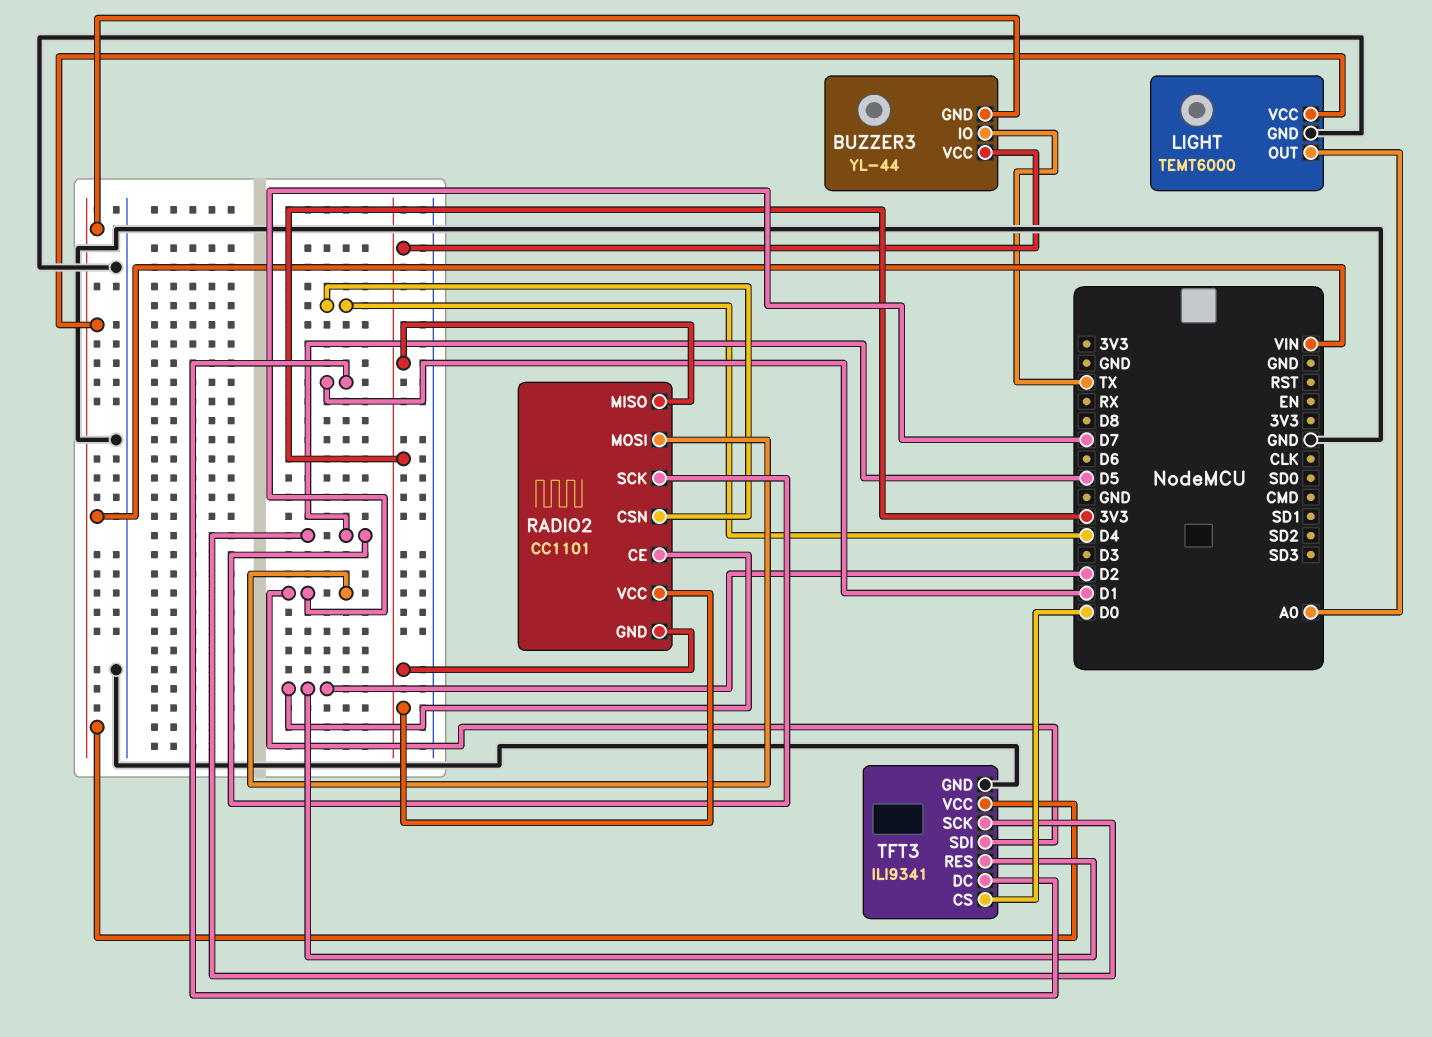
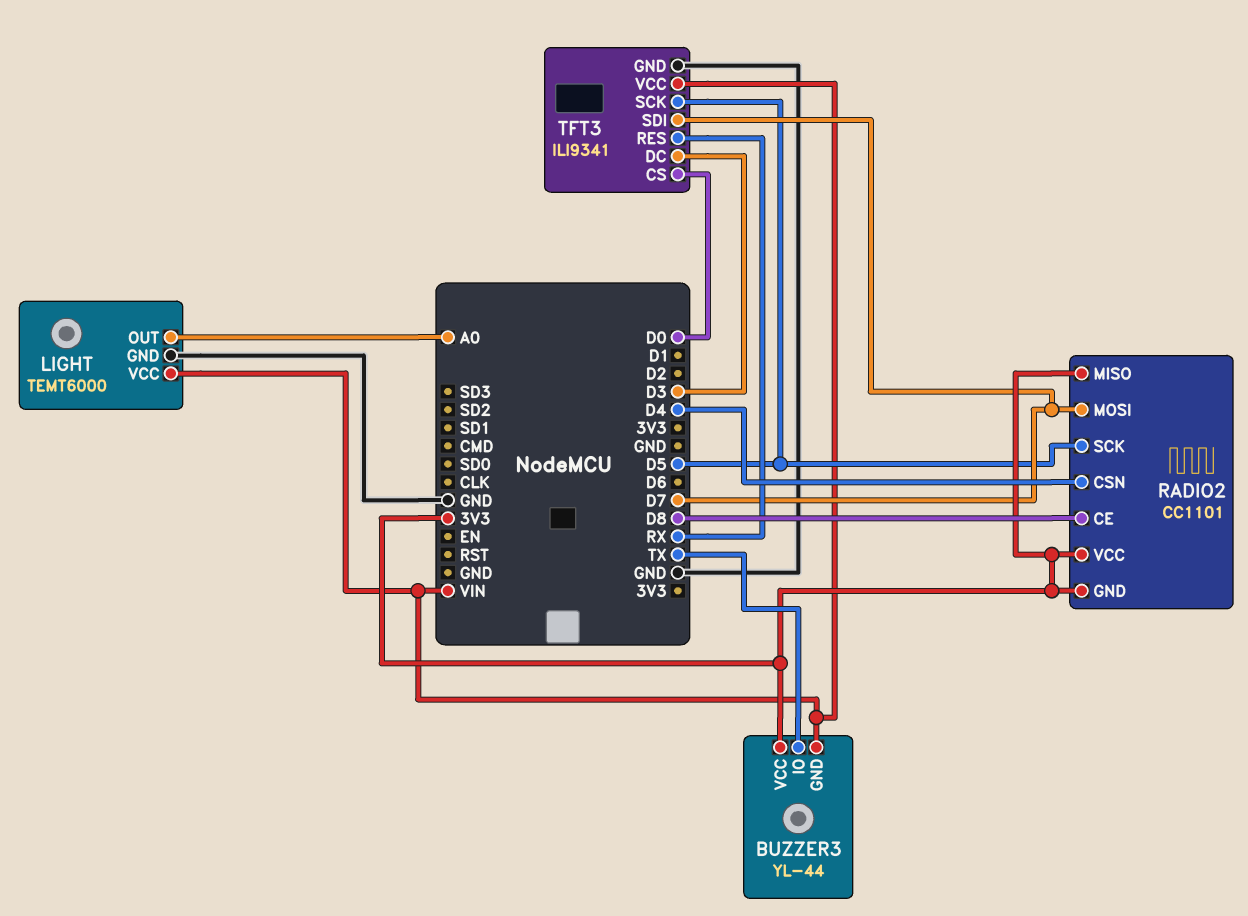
RADIO2 pin CE: D2 -> D8
TFT3 pin DC: D1 -> D3
TFT3 pin RES: D2 -> RX

